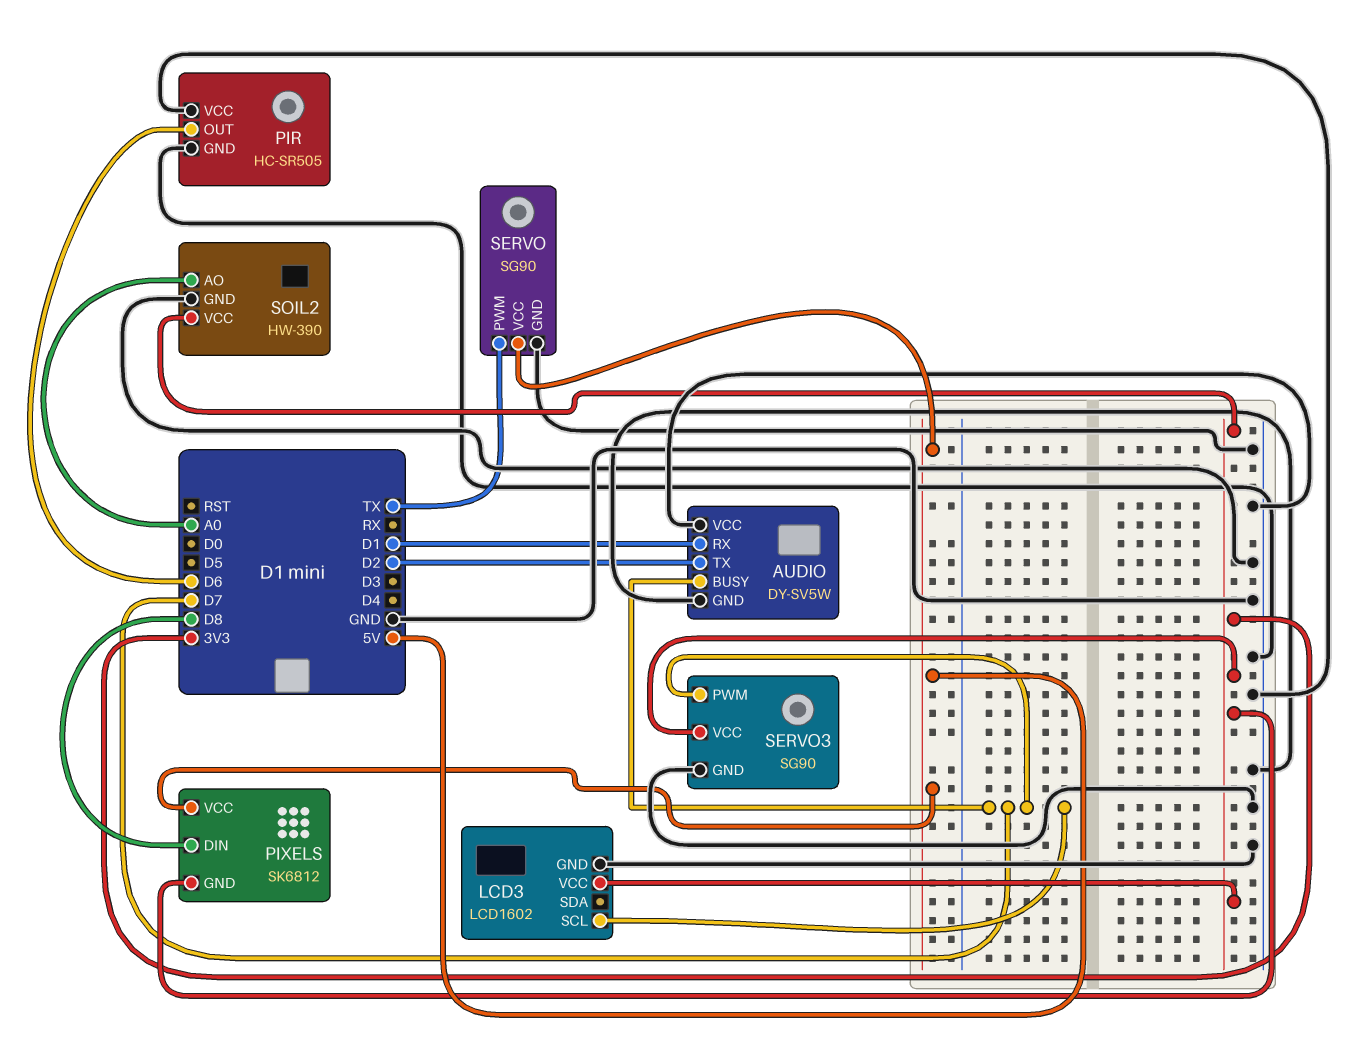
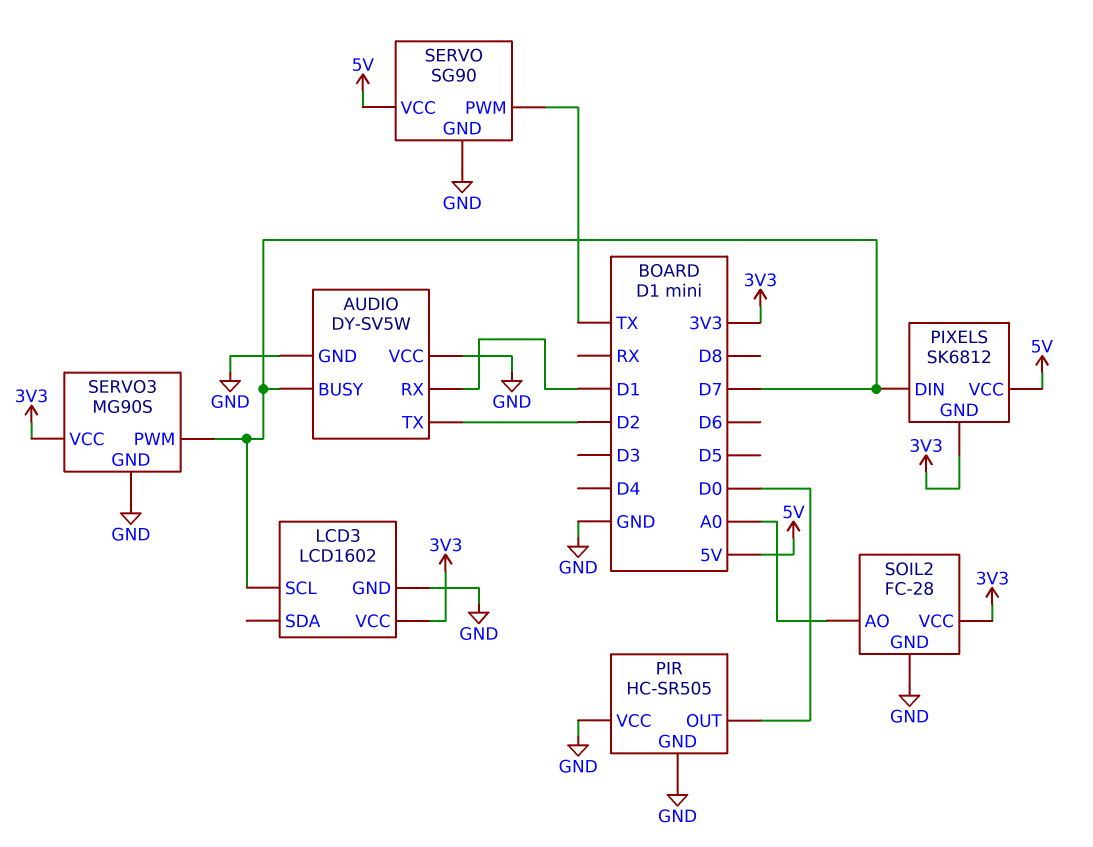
PIR pin OUT: D6 -> D0
PIXELS pin DIN: D8 -> D7
SERVO3: SG90 -> MG90S
SOIL2: HW-390 -> FC-28

